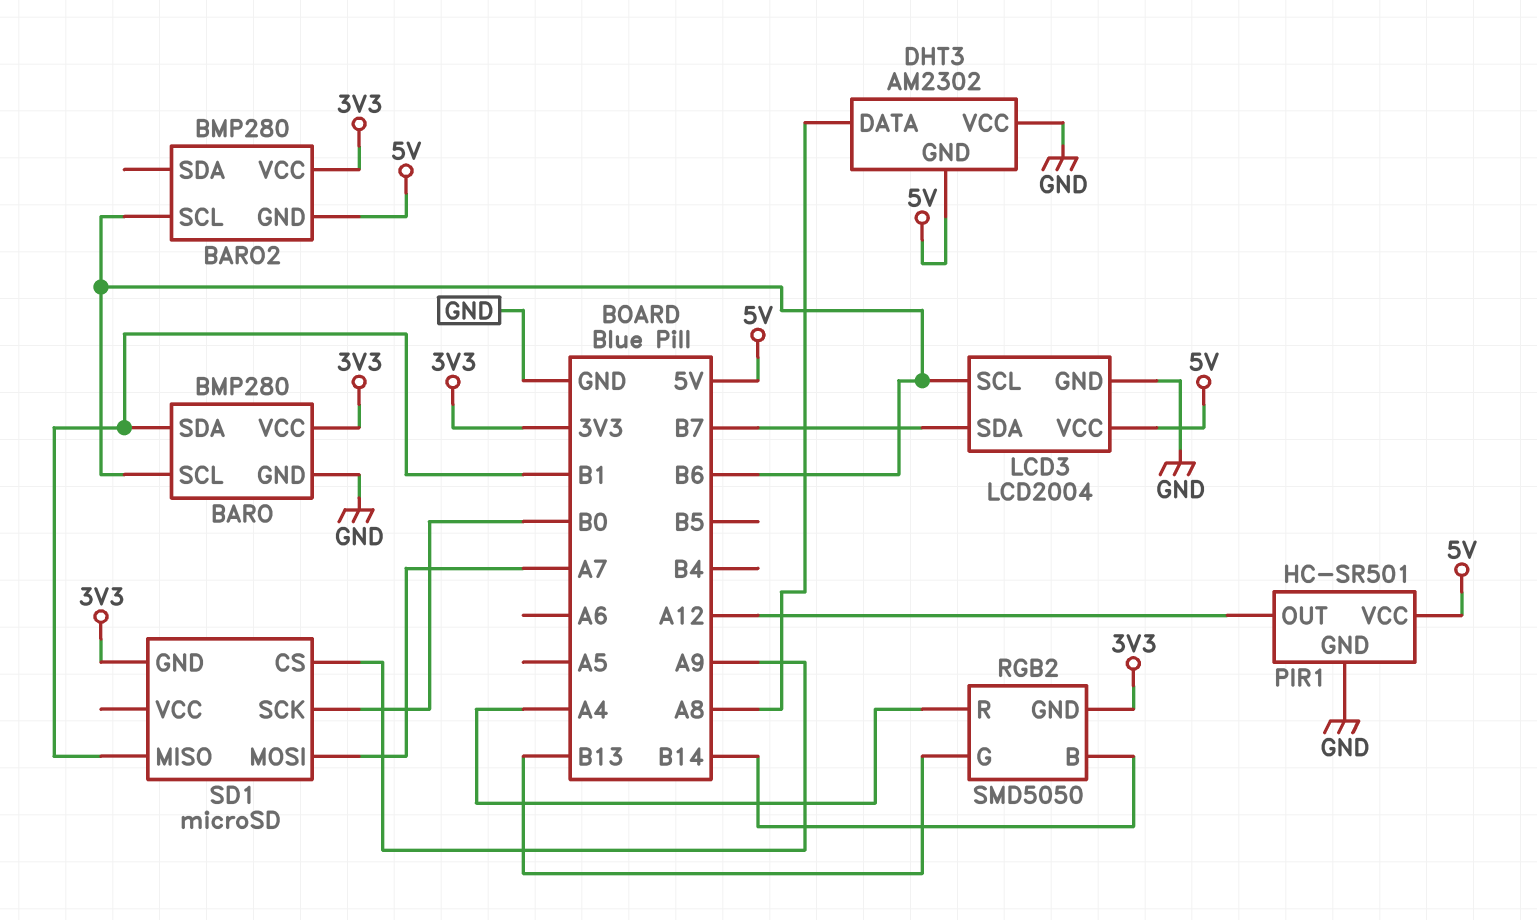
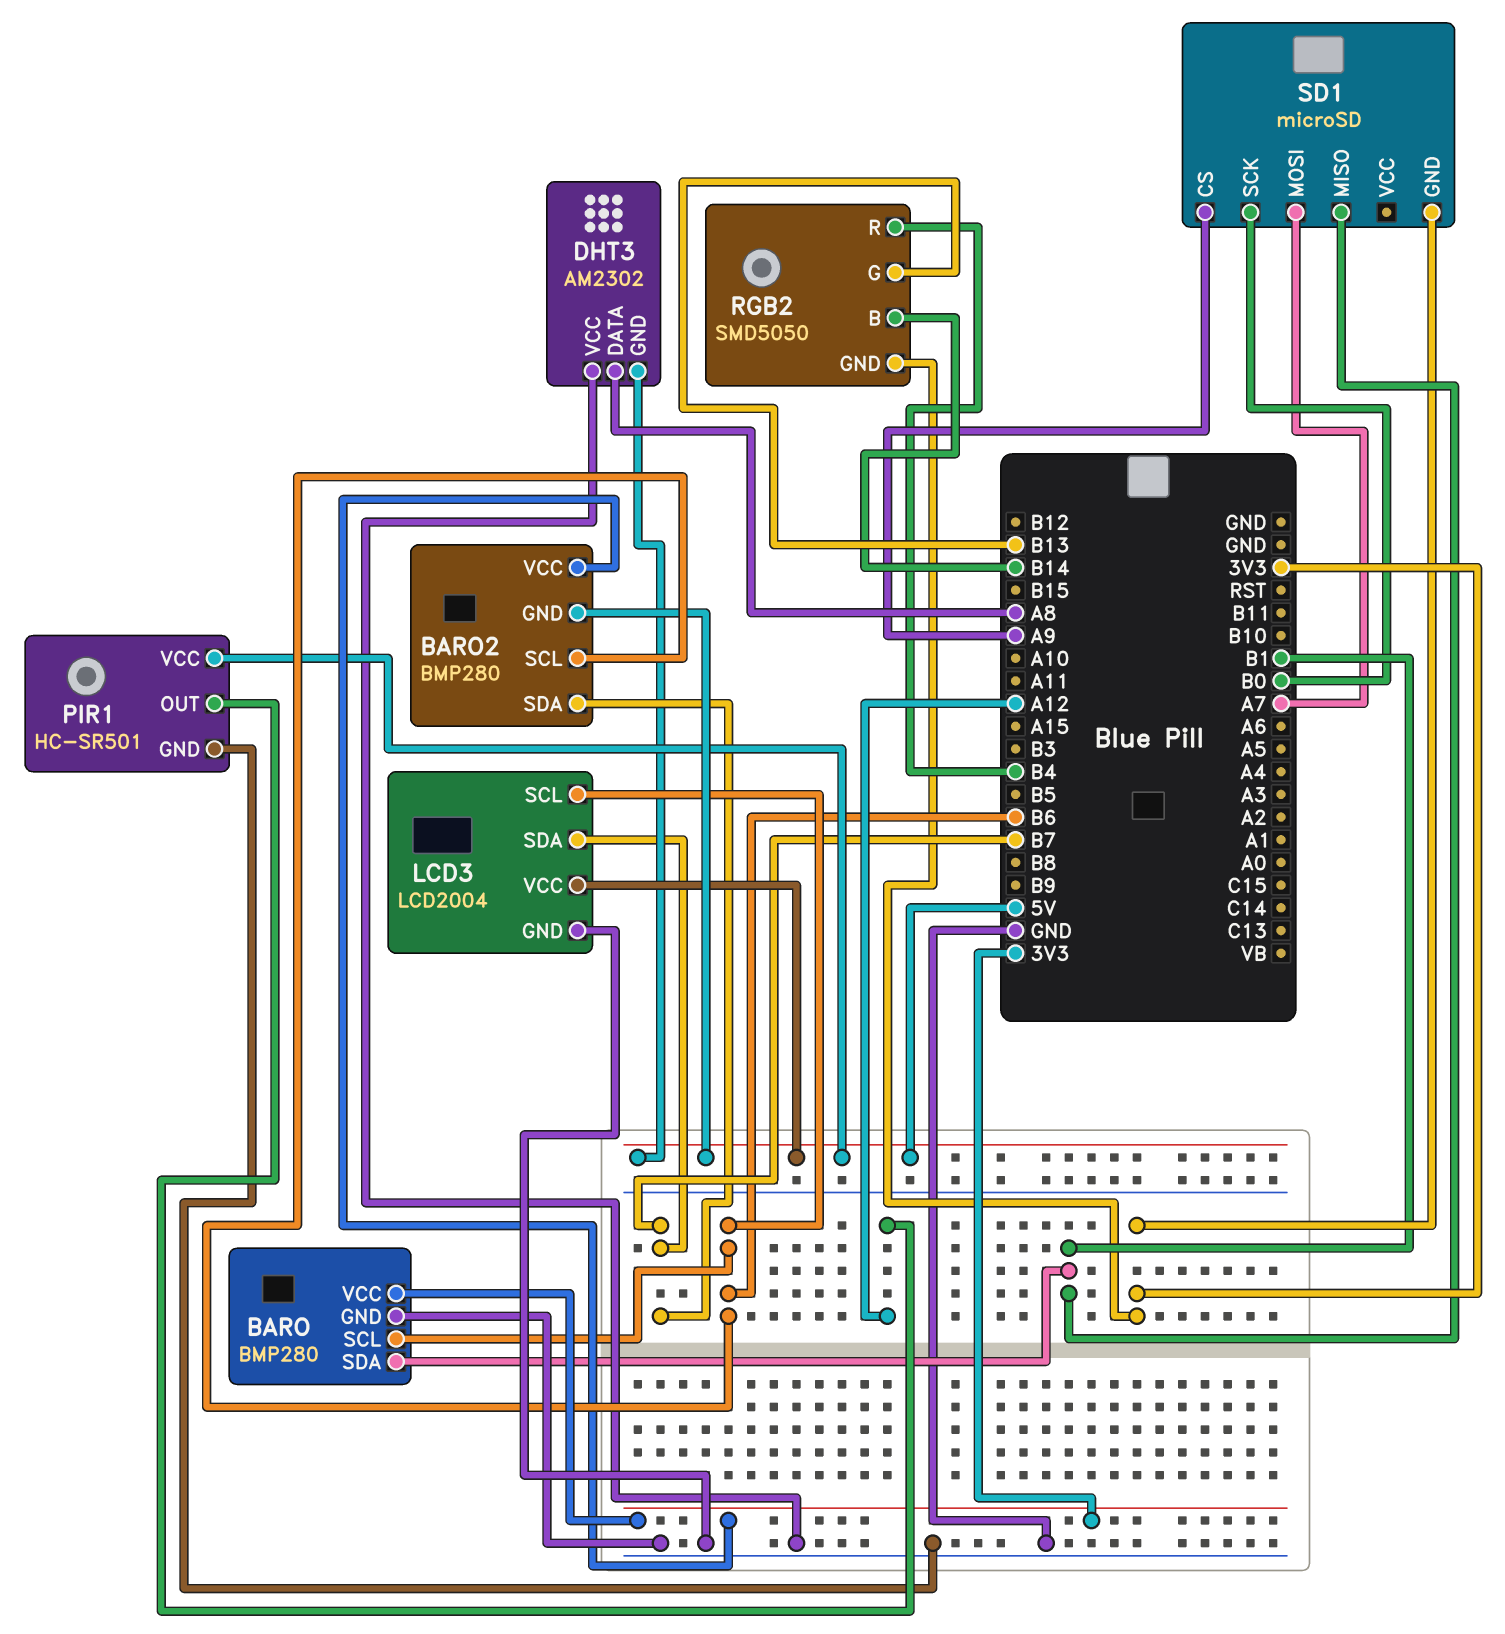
BARO2 pin SDA: none -> B7
RGB2 pin R: A4 -> B4

